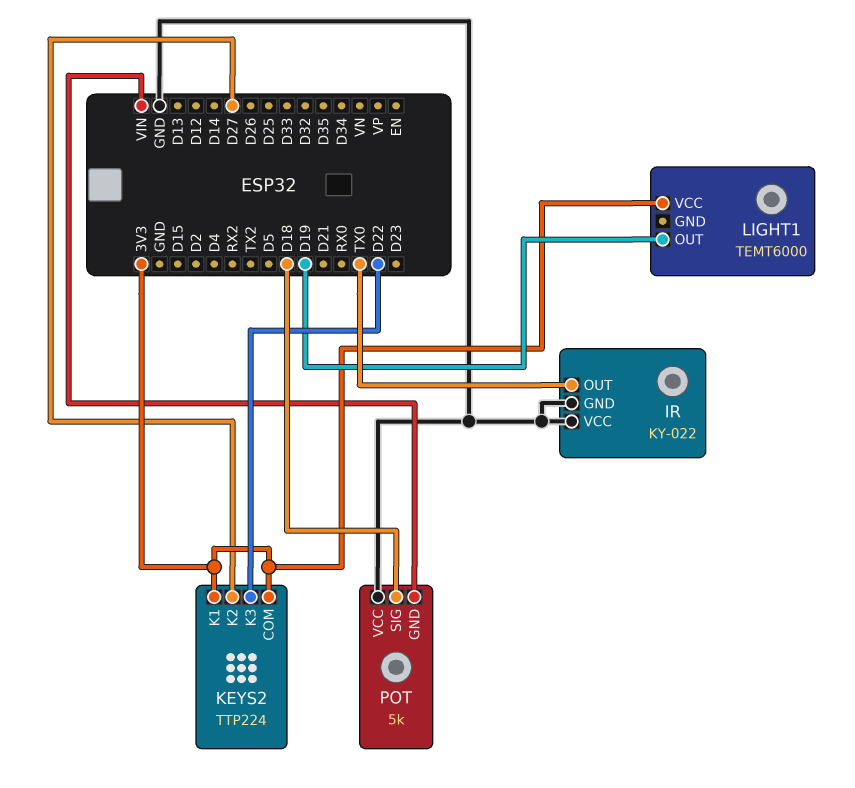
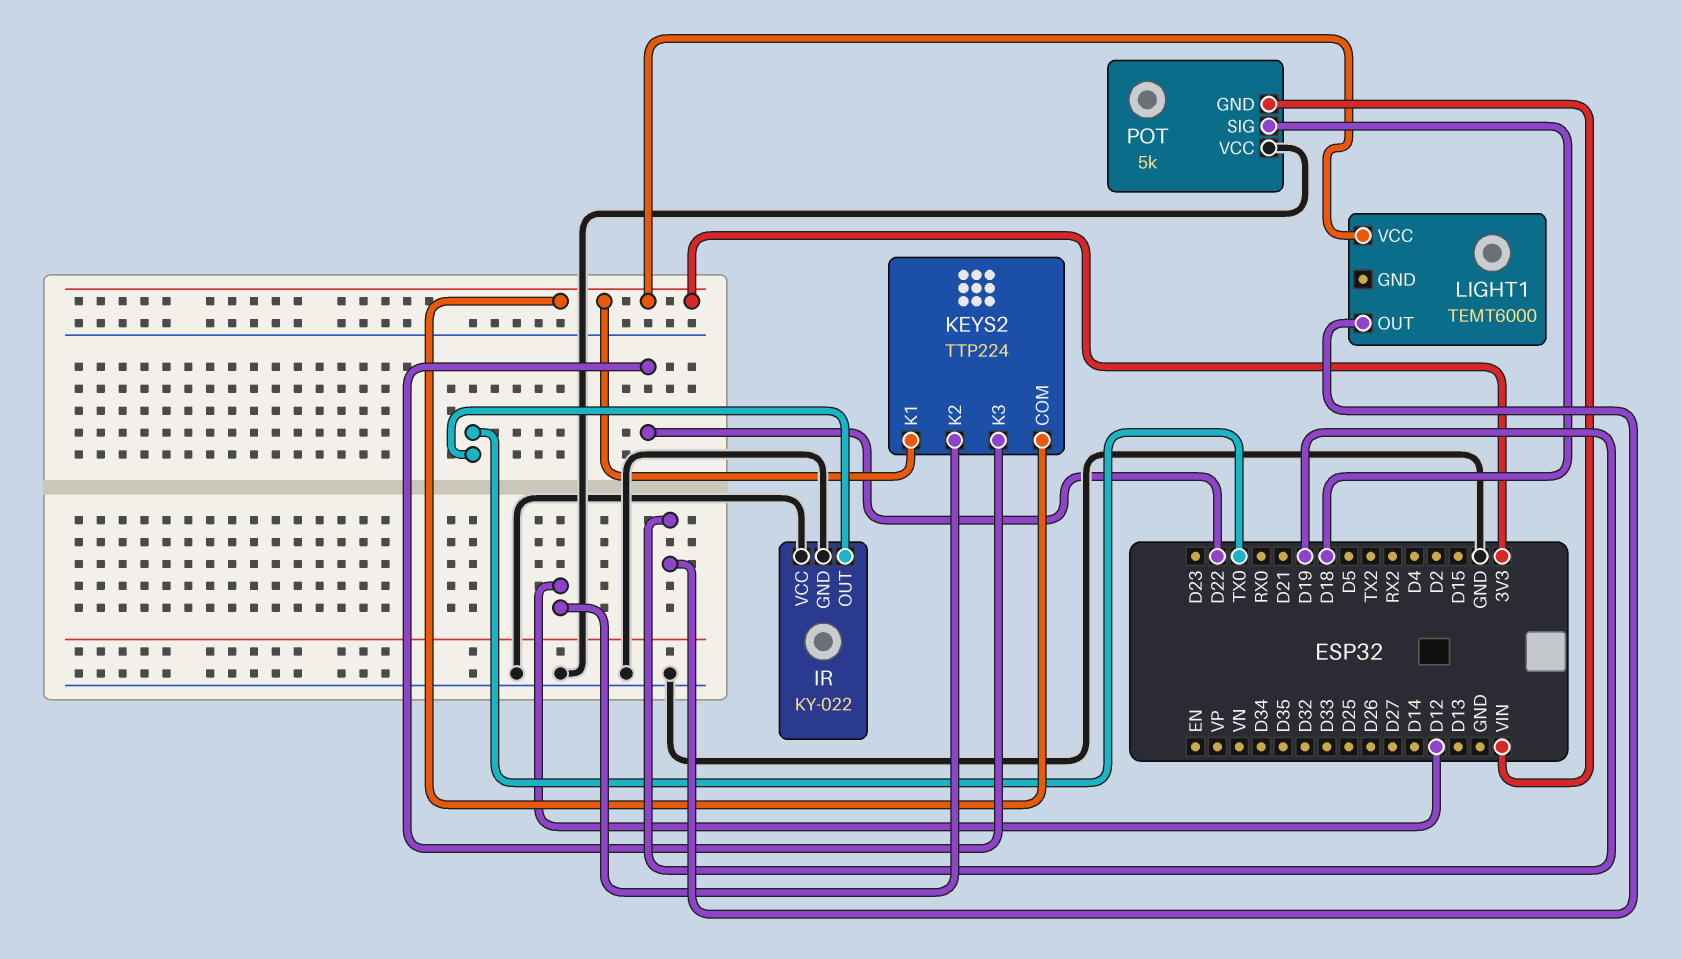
KEYS2 pin K2: D27 -> D12

